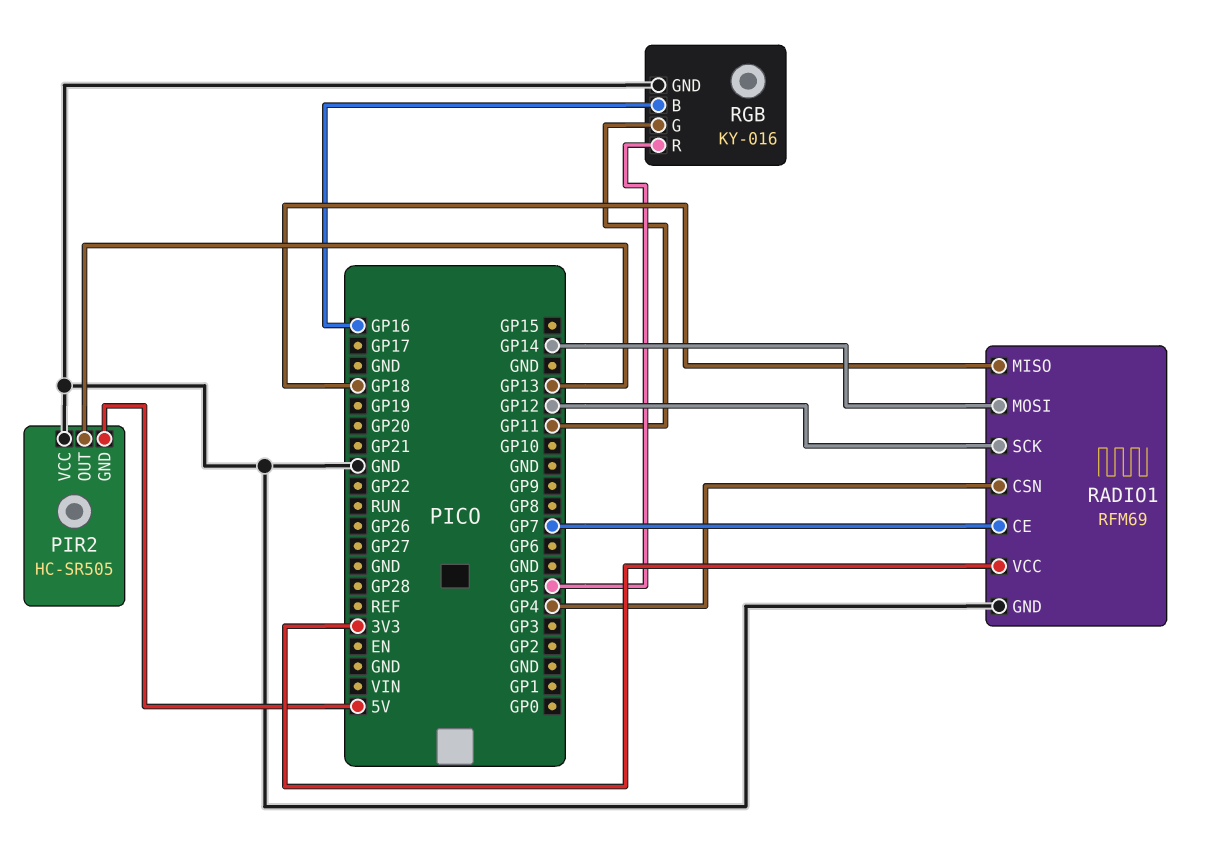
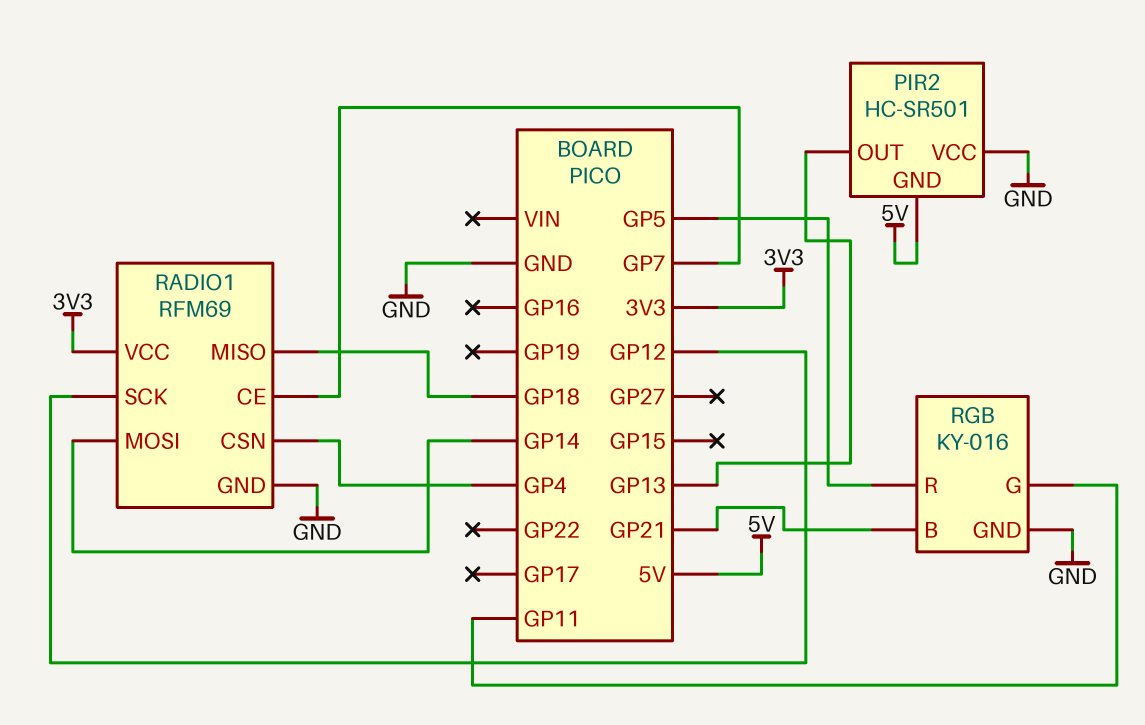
PIR2: HC-SR505 -> HC-SR501
RGB pin B: GP16 -> GP21

